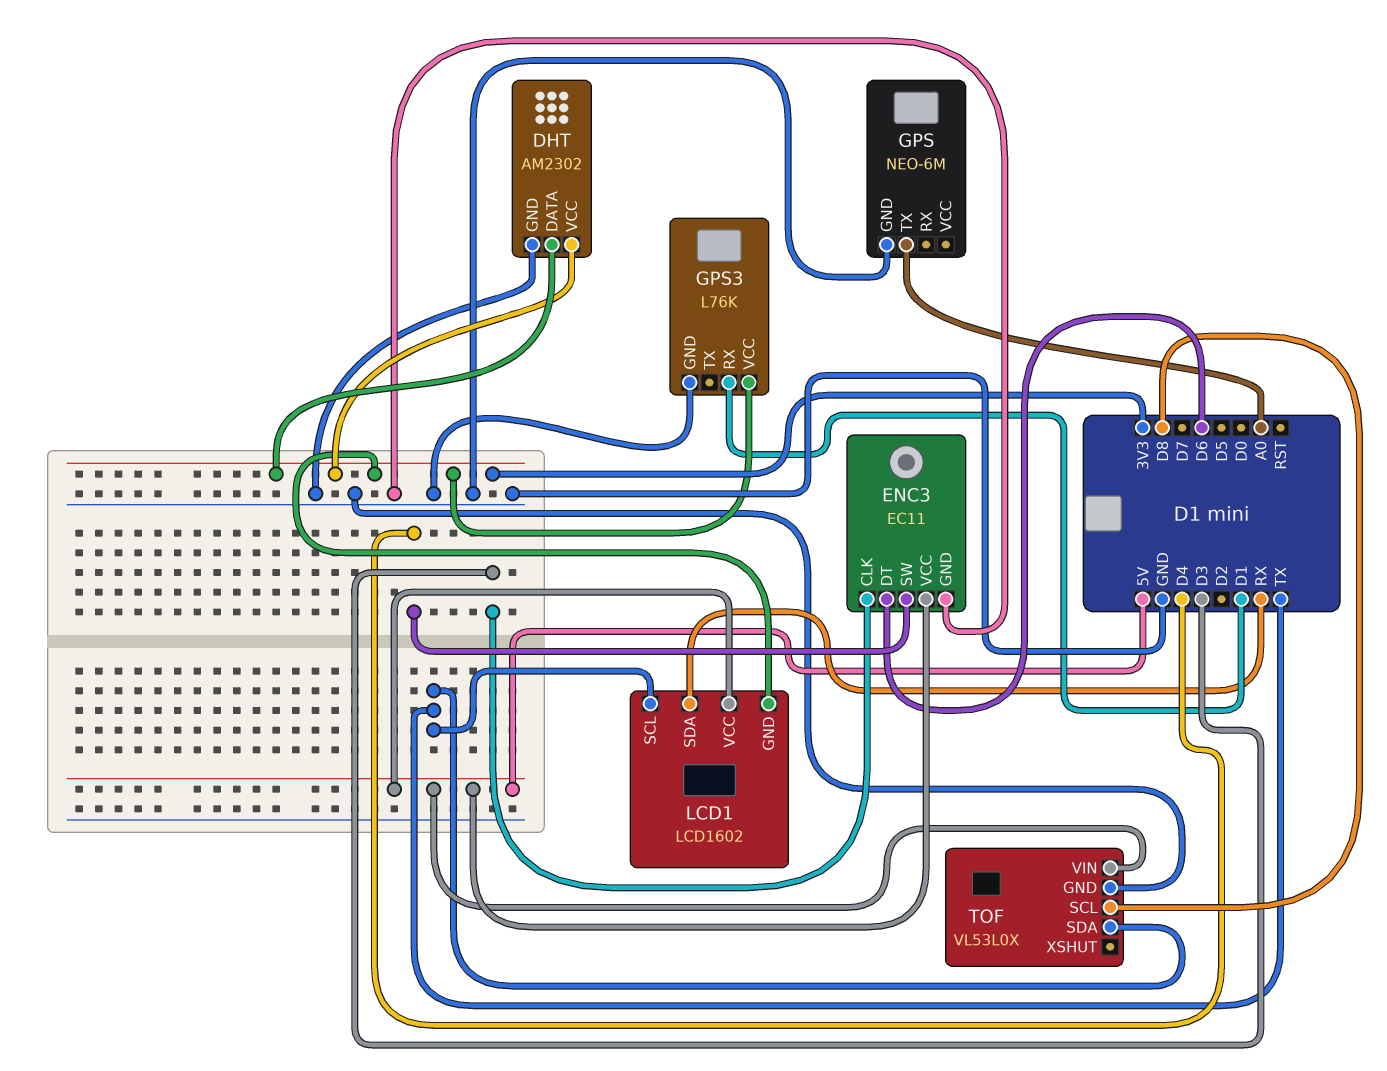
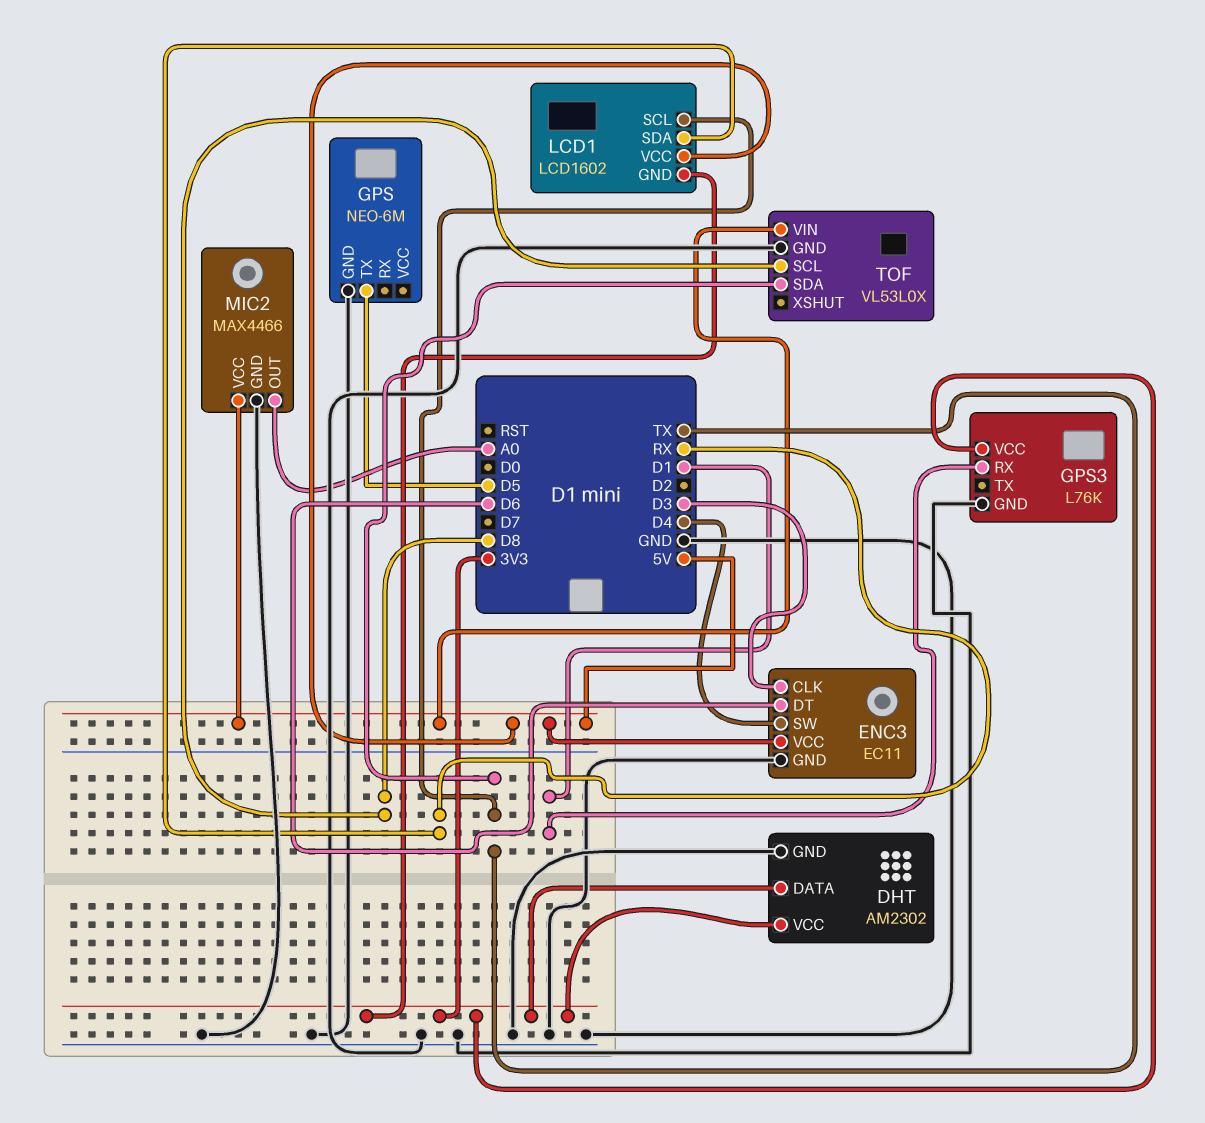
GPS pin TX: A0 -> D5
MIC2: none -> MAX4466
MIC2 pin GND: none -> GND
MIC2 pin OUT: none -> A0
MIC2 pin VCC: none -> 5V

